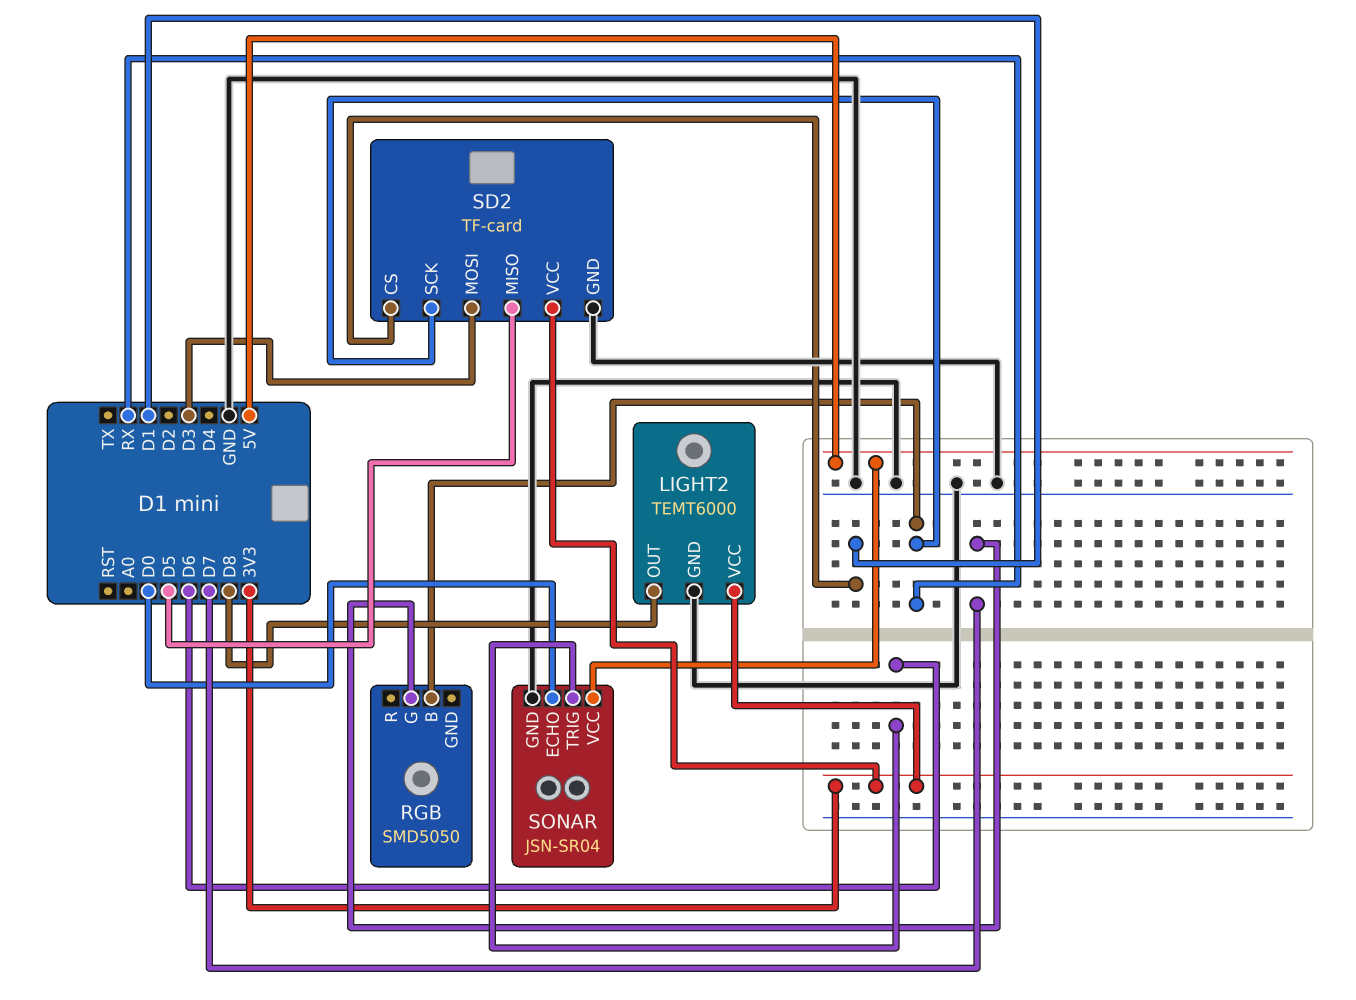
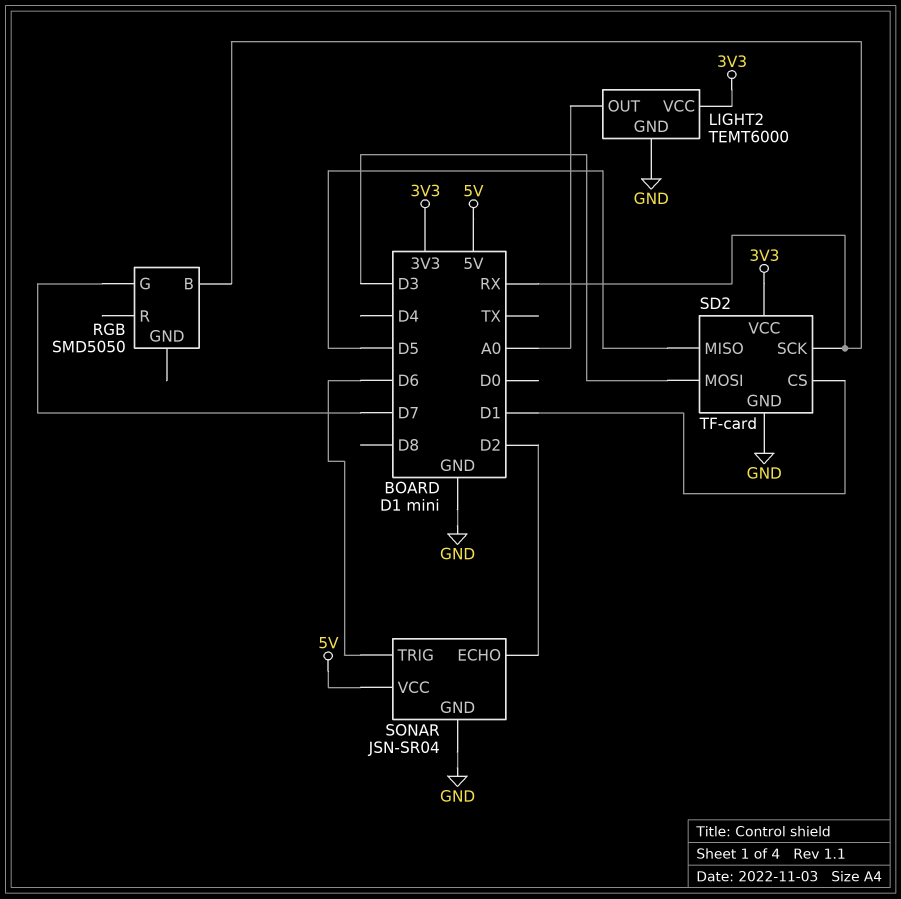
LIGHT2 pin OUT: D8 -> A0
SONAR pin ECHO: D0 -> D2

